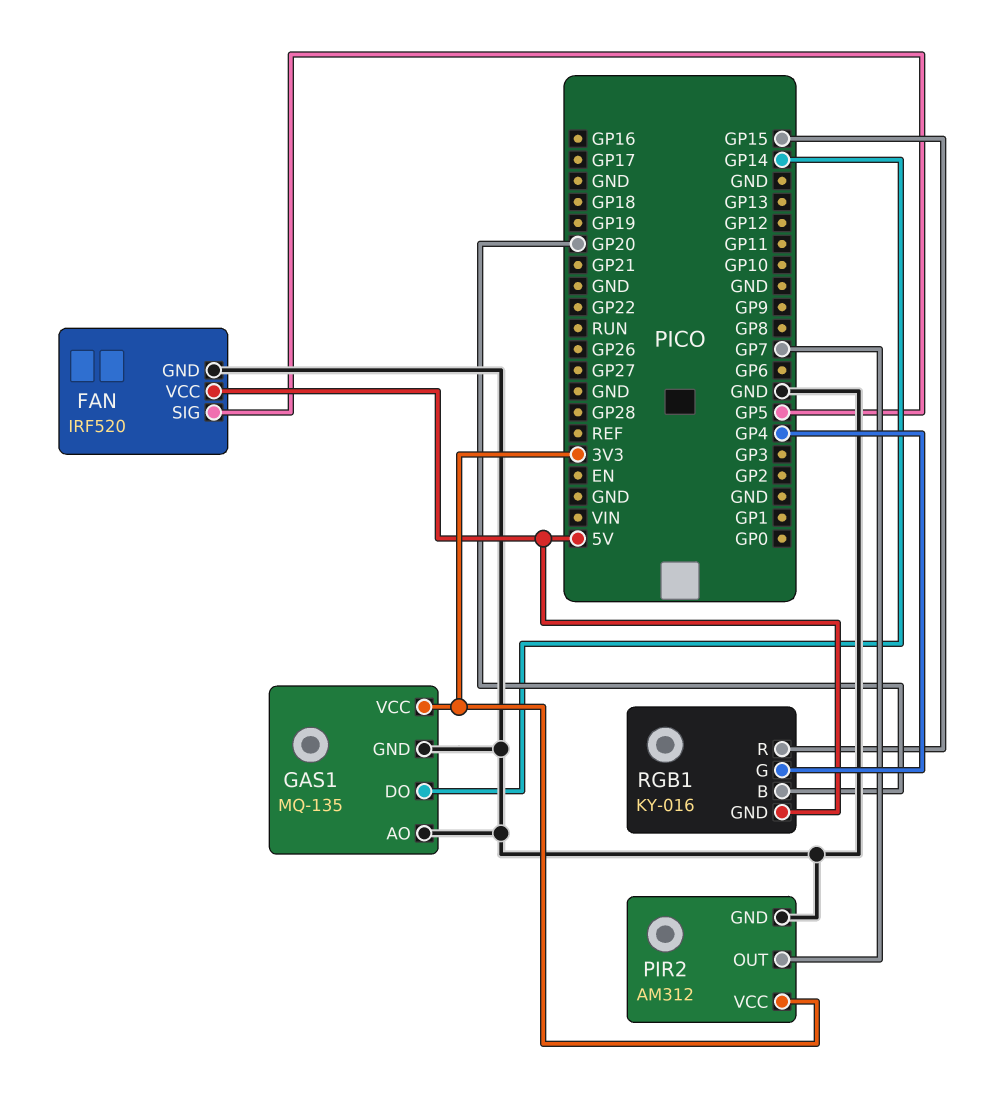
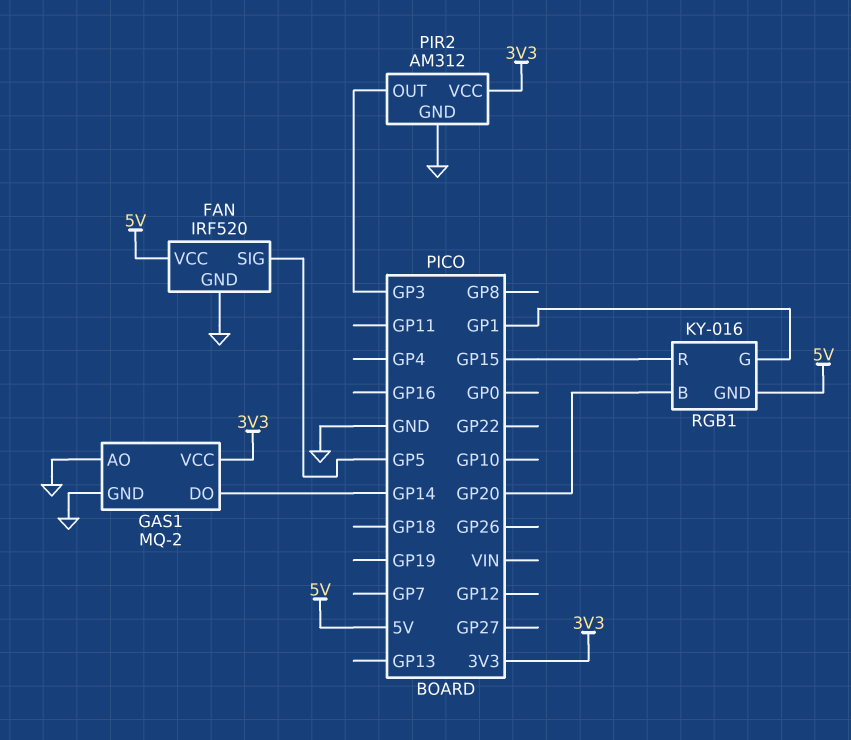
GAS1: MQ-135 -> MQ-2
PIR2 pin OUT: GP7 -> GP3
RGB1 pin G: GP4 -> GP1

